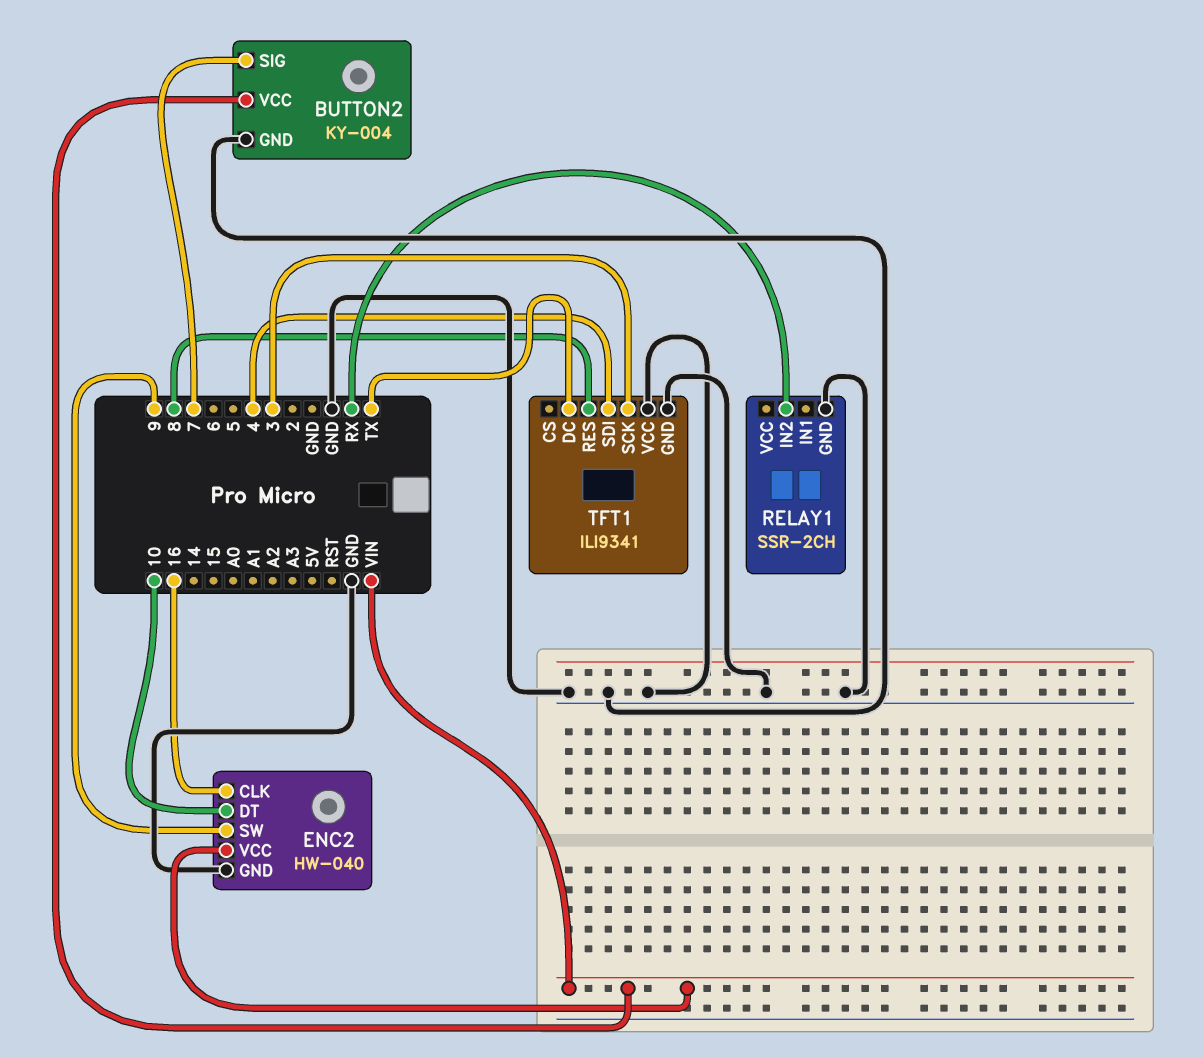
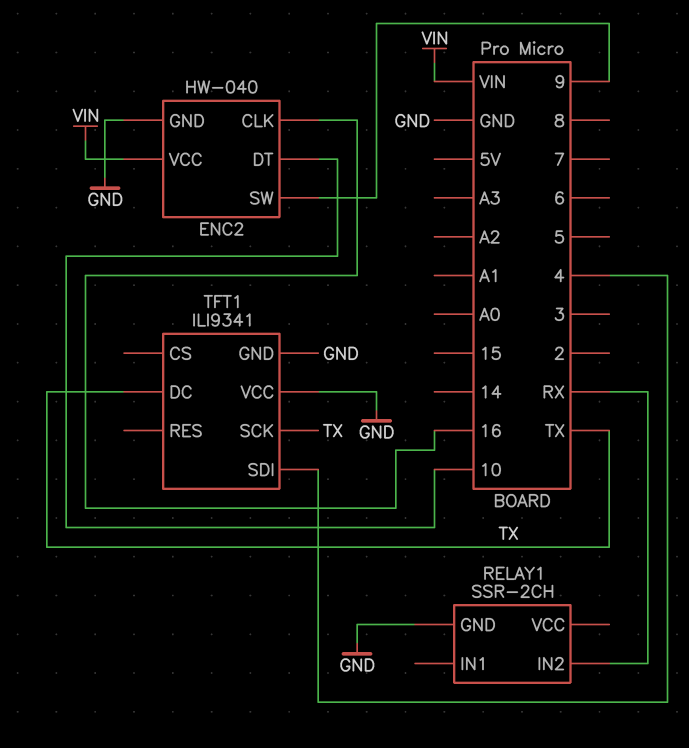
BUTTON2: KY-004 -> none
BUTTON2 pin GND: GND -> none
BUTTON2 pin SIG: 7 -> none
BUTTON2 pin VCC: VIN -> none
TFT1 pin RES: 8 -> none
TFT1 pin SCK: 3 -> TX

